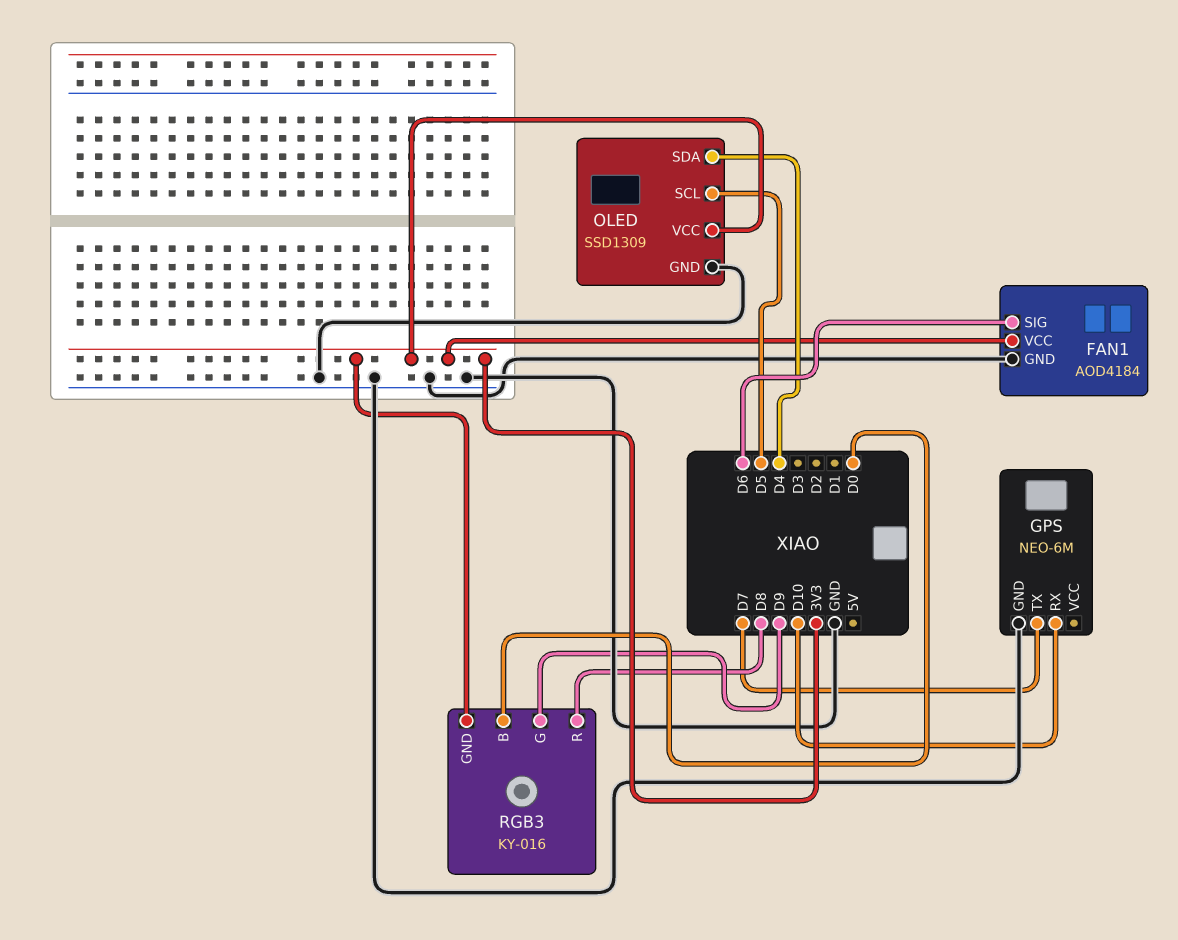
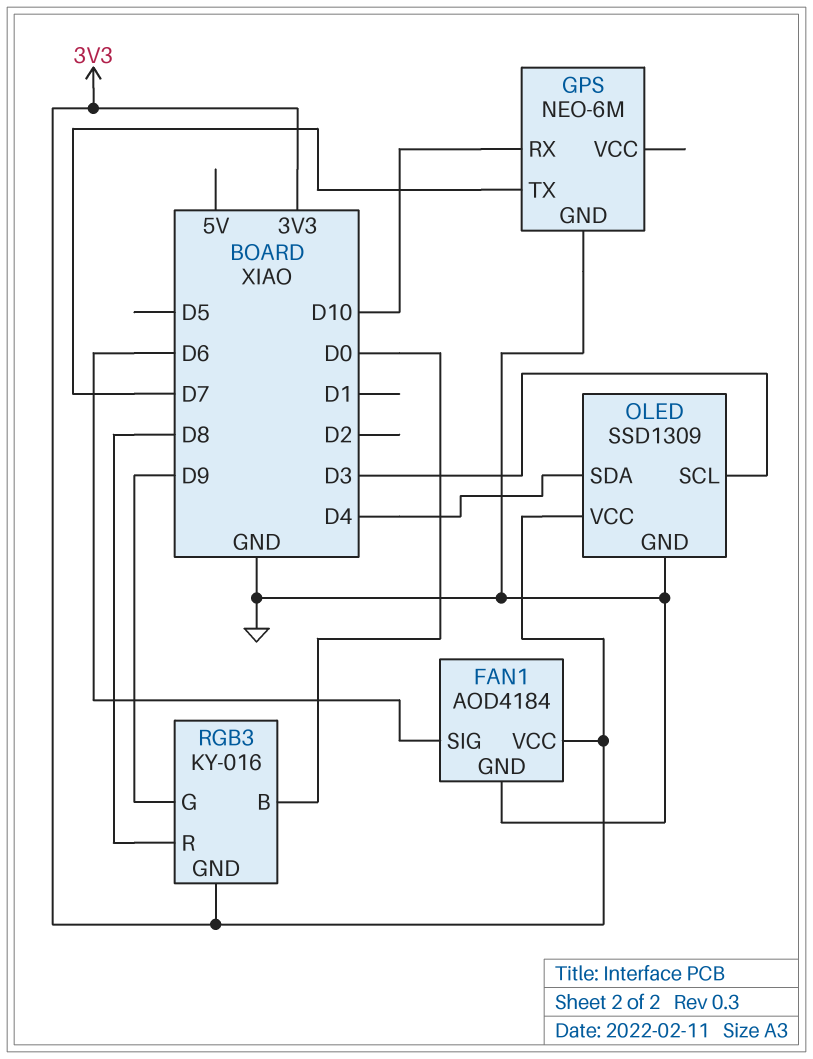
OLED pin SCL: D5 -> D3

